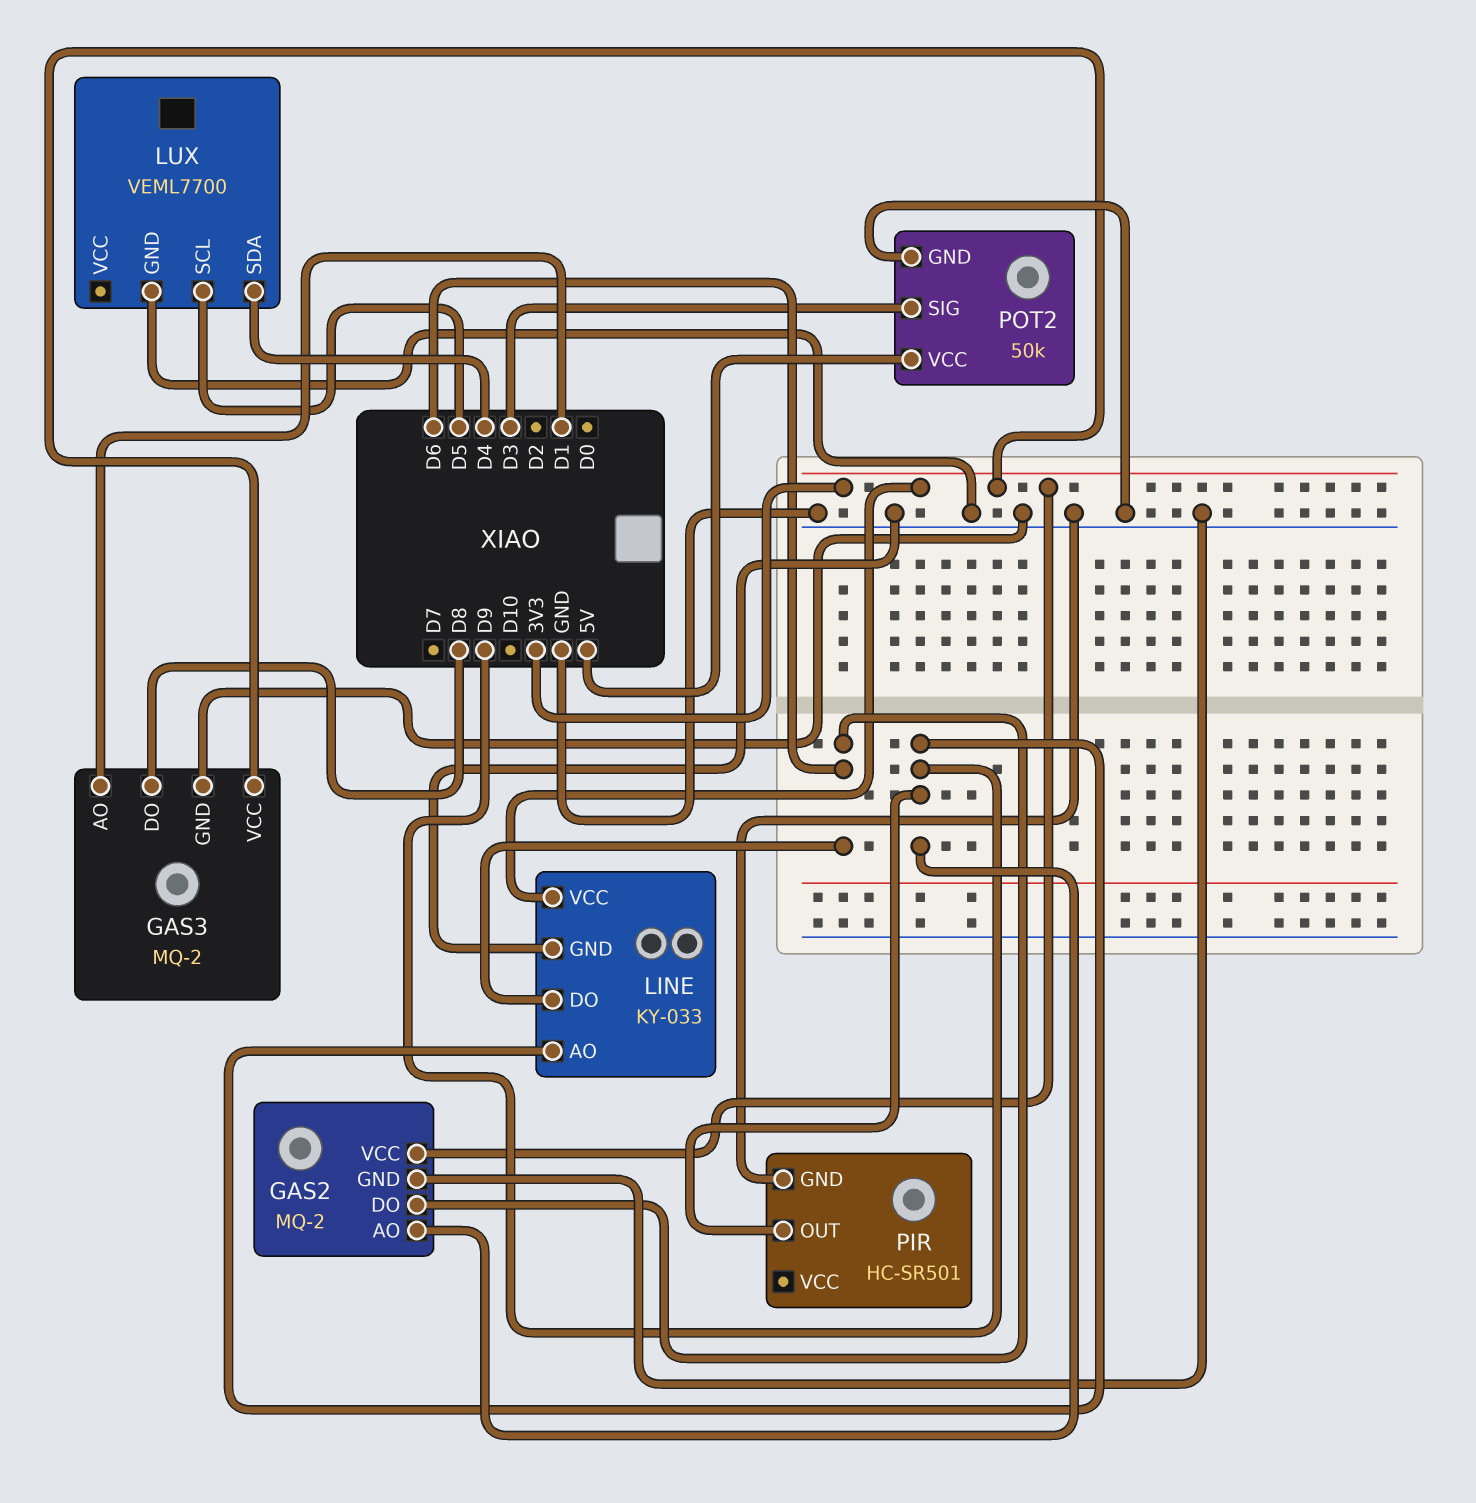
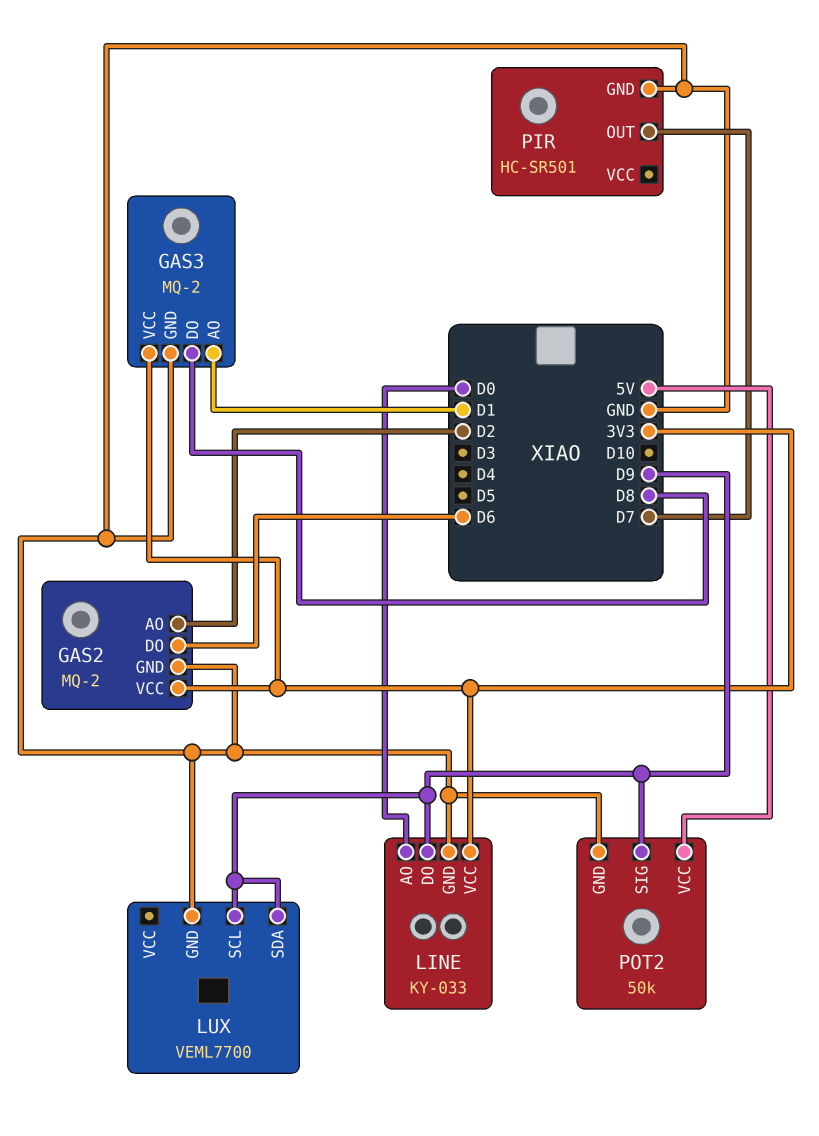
GAS2 pin AO: D9 -> D2
LINE pin AO: D9 -> D0
LINE pin DO: D6 -> D9
LUX pin SCL: D5 -> D9
LUX pin SDA: D4 -> D9
PIR pin OUT: D9 -> D7
POT2 pin SIG: D3 -> D9

